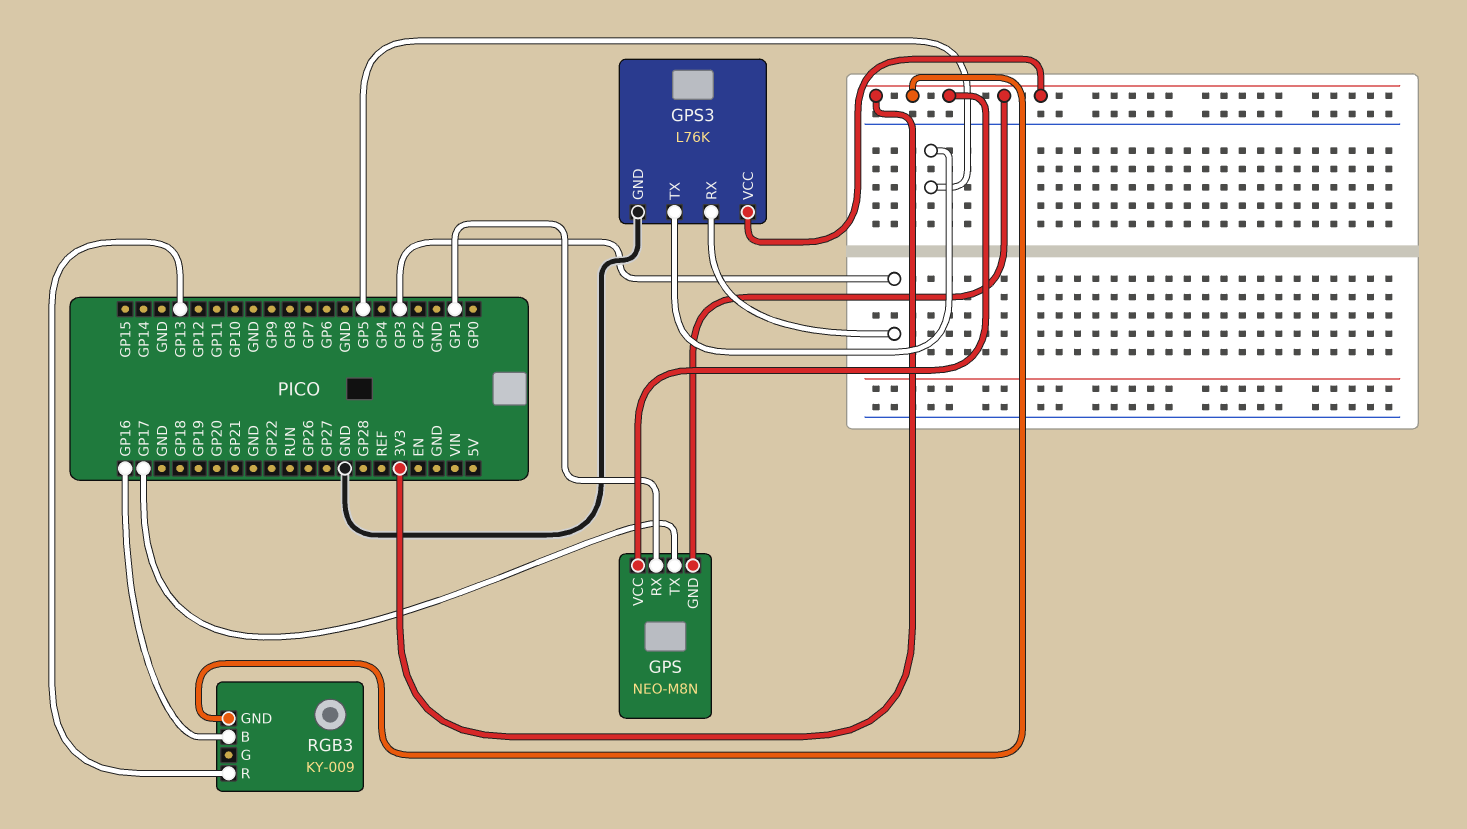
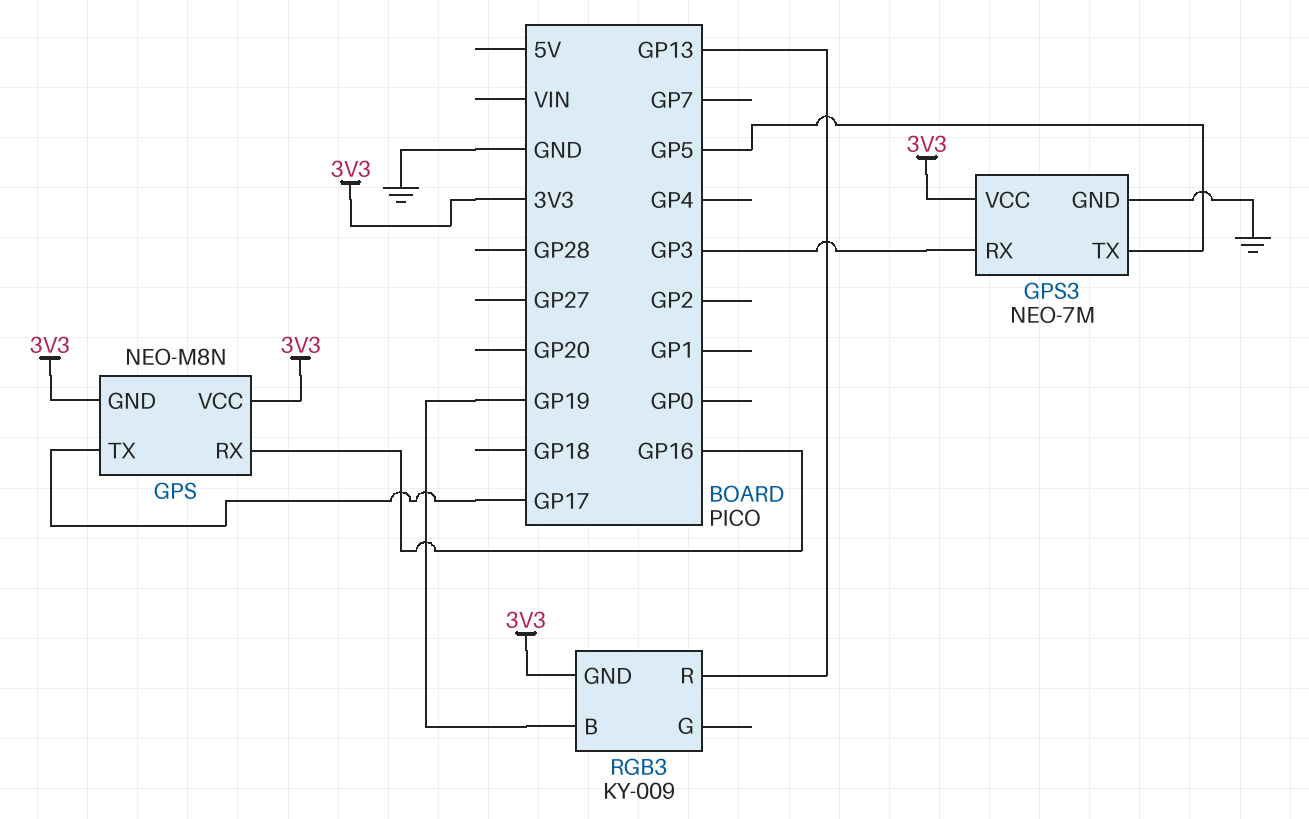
GPS pin RX: GP1 -> GP16
GPS3: L76K -> NEO-7M
RGB3 pin B: GP16 -> GP19

